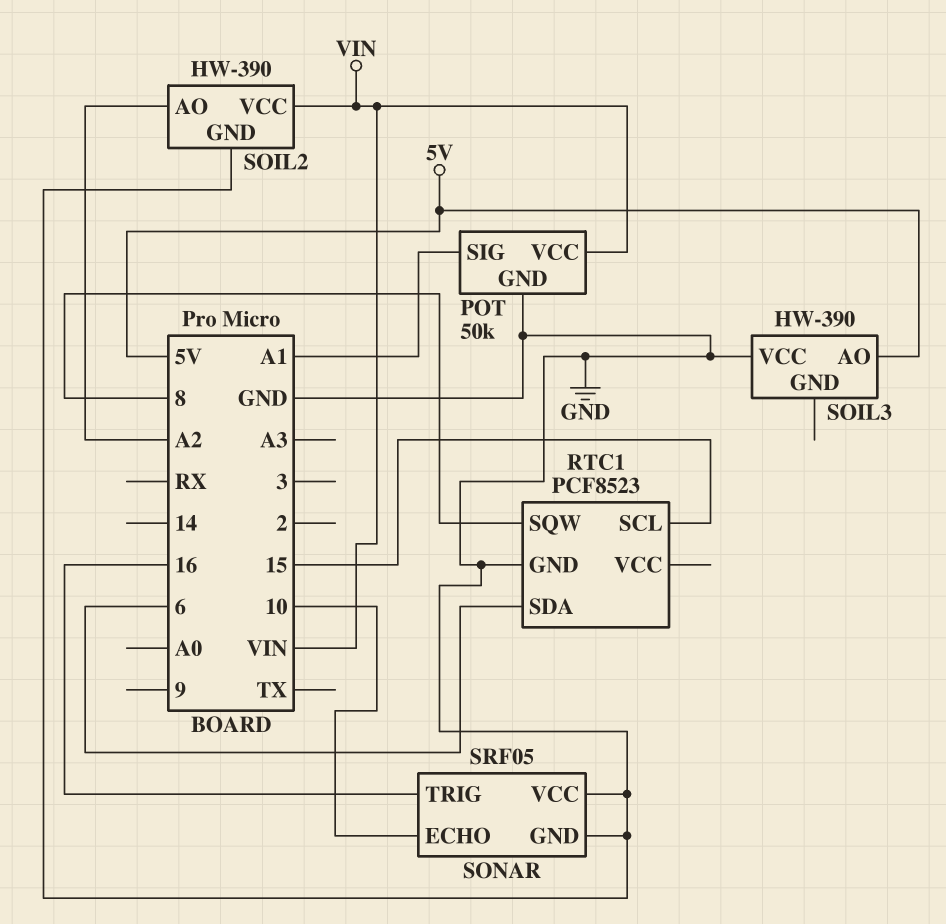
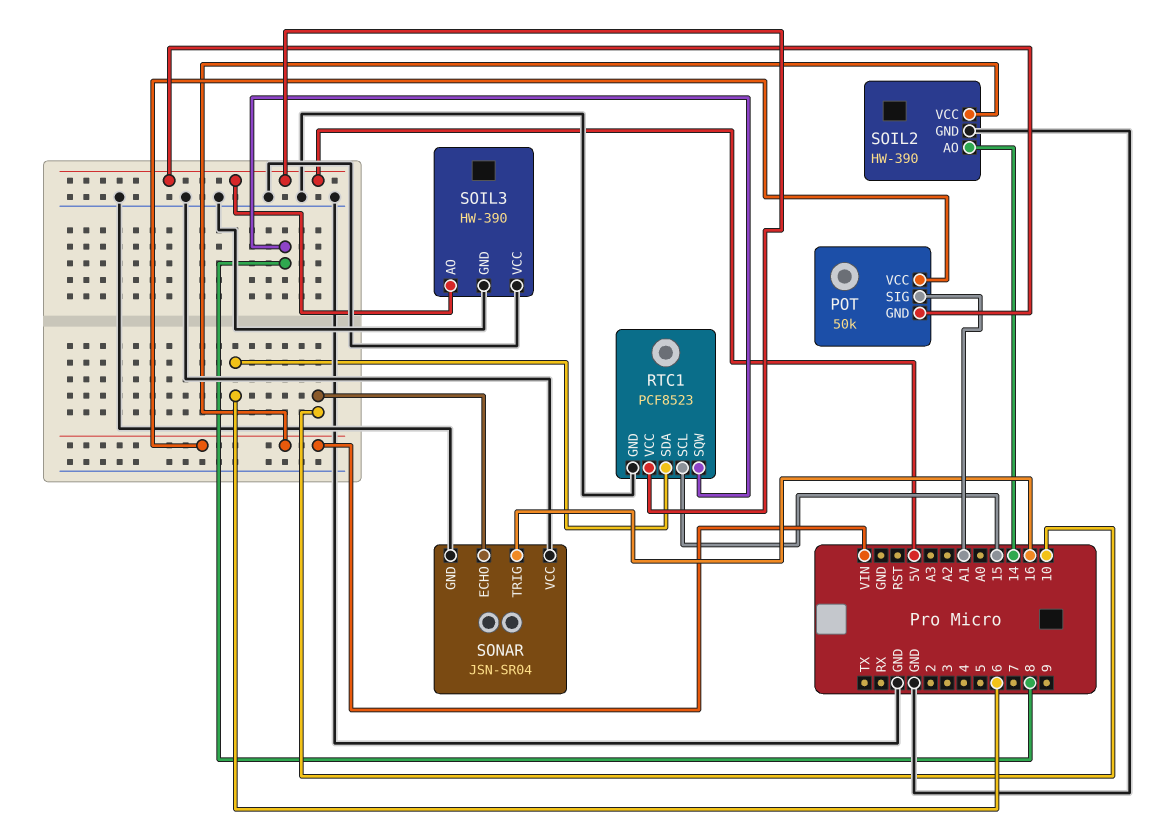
POT pin GND: GND -> 5V
RTC1 pin VCC: none -> 5V
SOIL2 pin AO: A2 -> 14
SOIL3 pin GND: none -> GND
SONAR: SRF05 -> JSN-SR04

